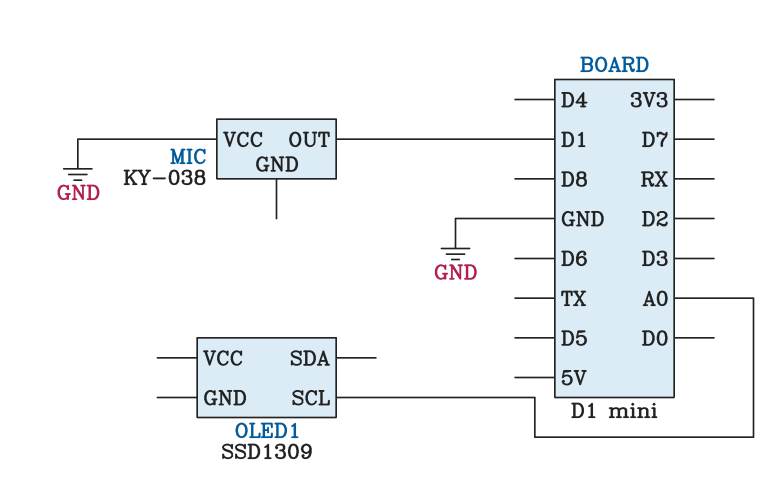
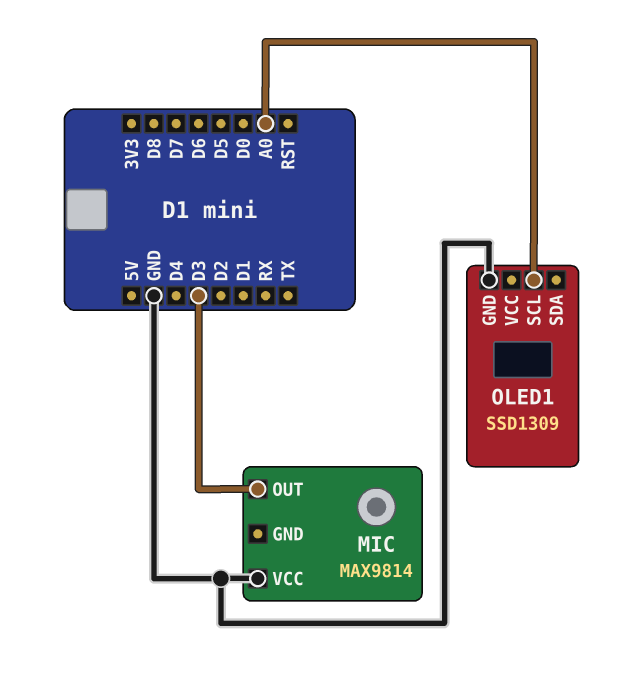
MIC: KY-038 -> MAX9814
MIC pin OUT: D1 -> D3
OLED1 pin GND: none -> GND

